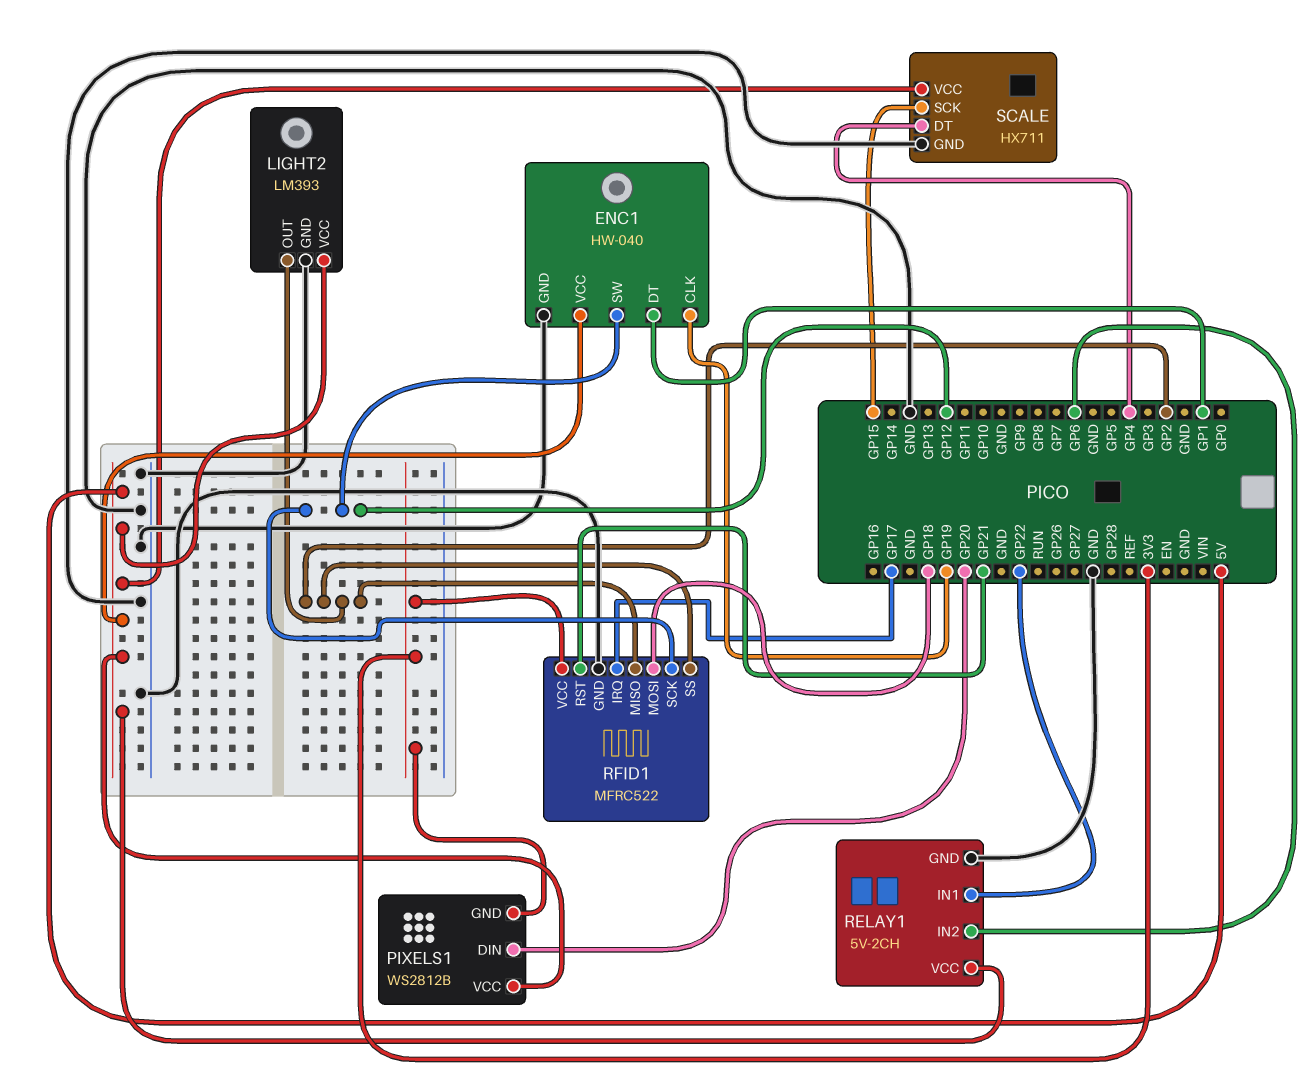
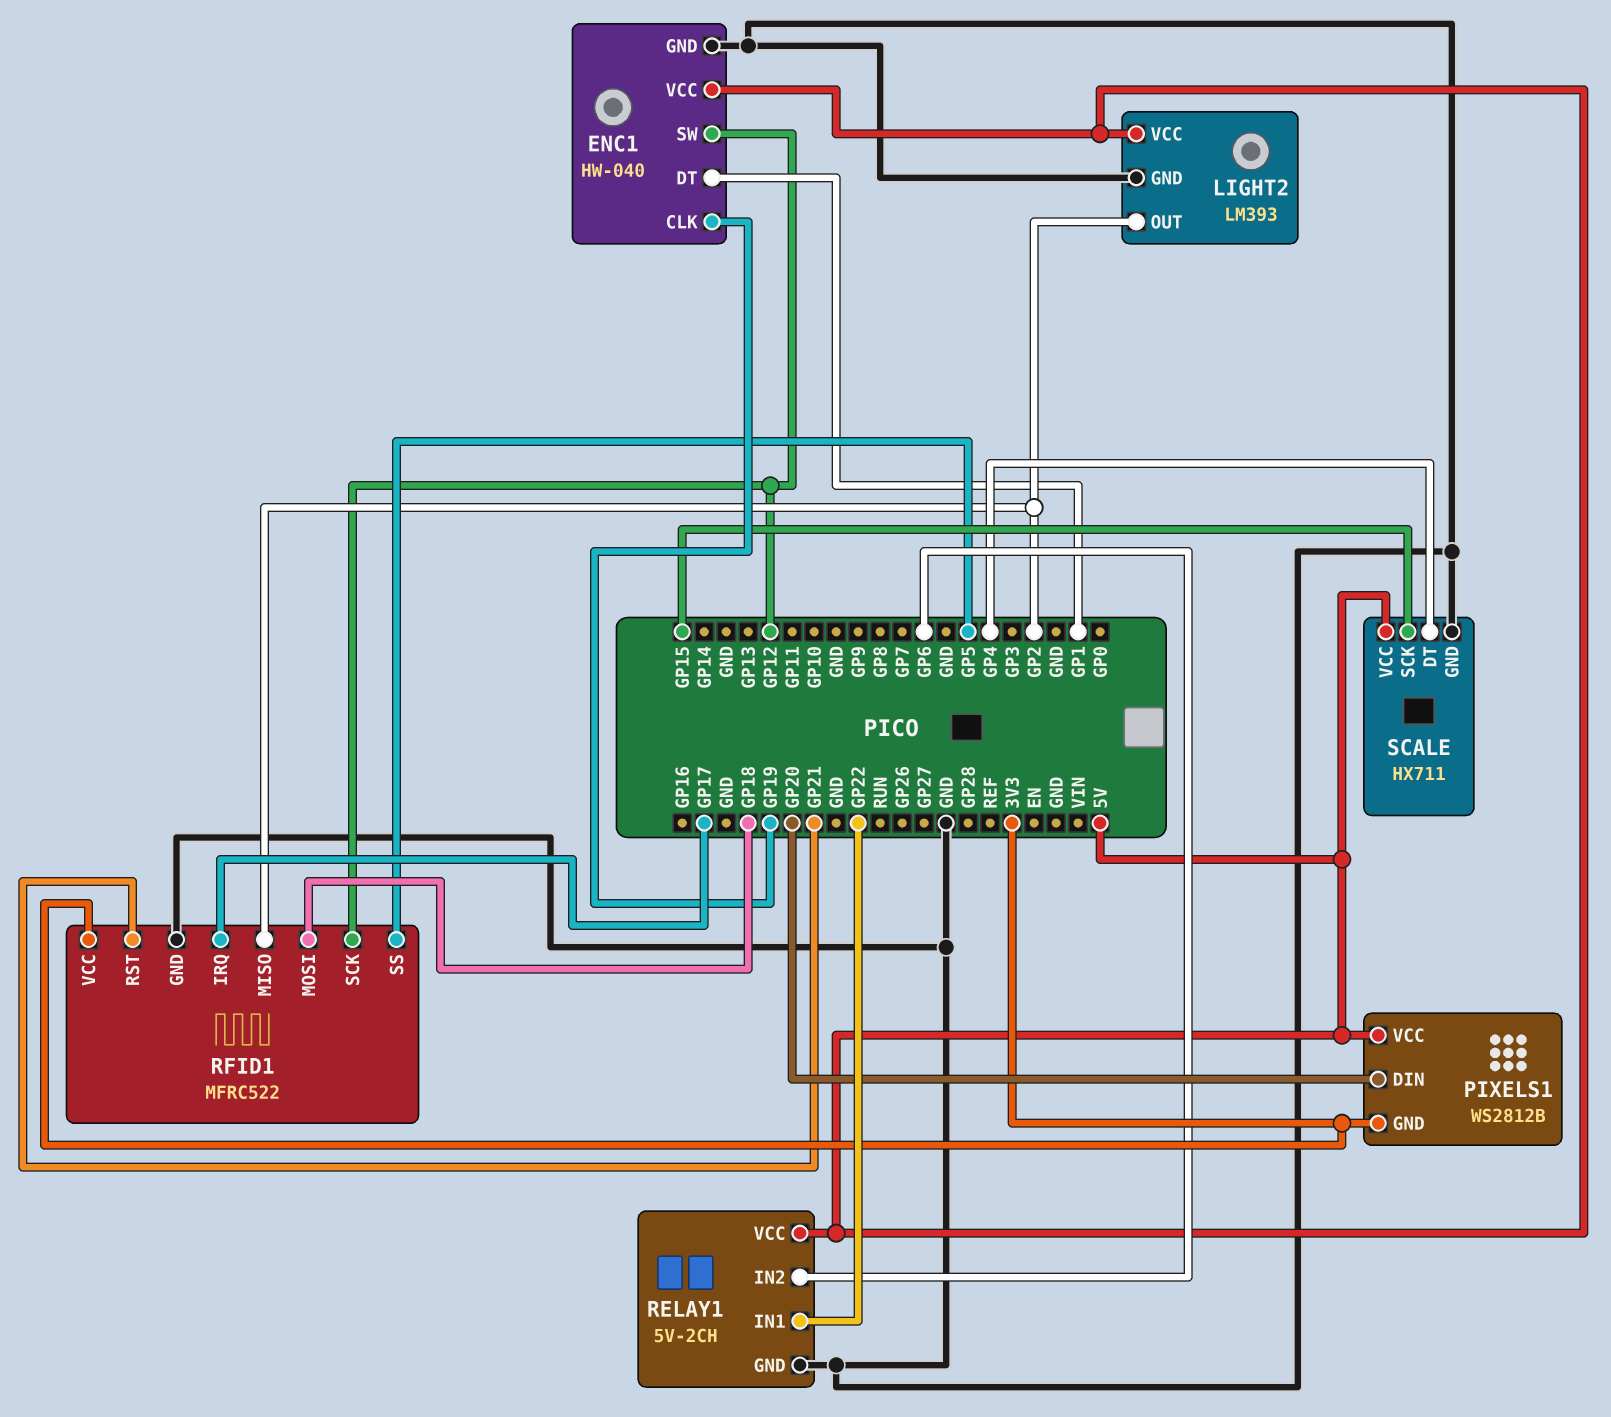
RFID1 pin SS: GP2 -> GP5

